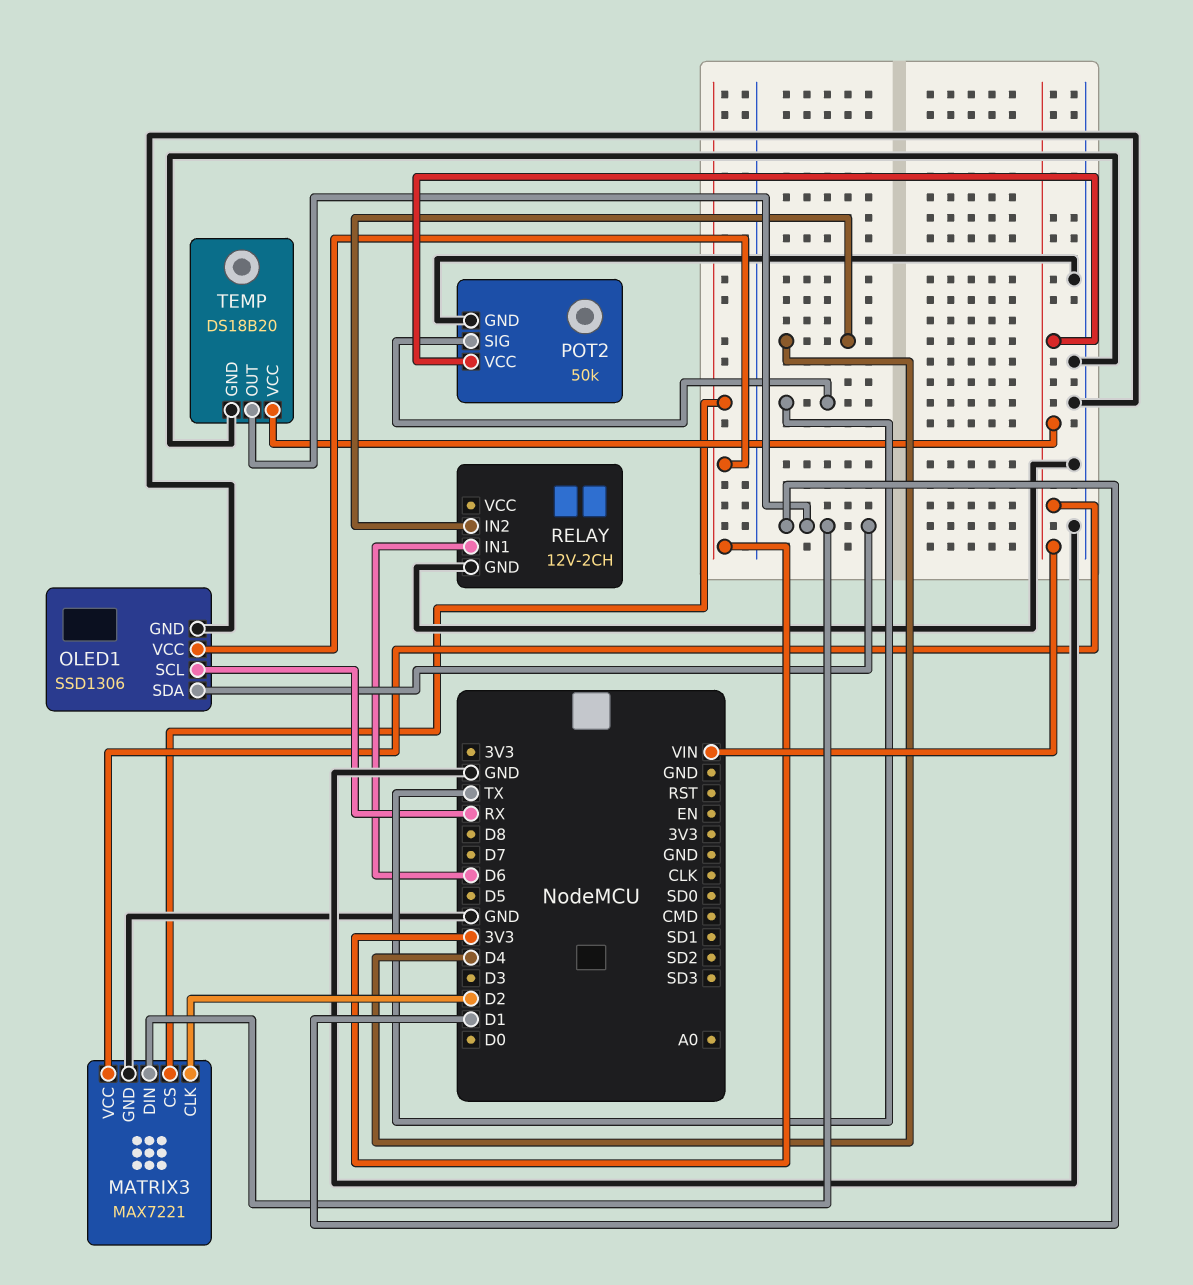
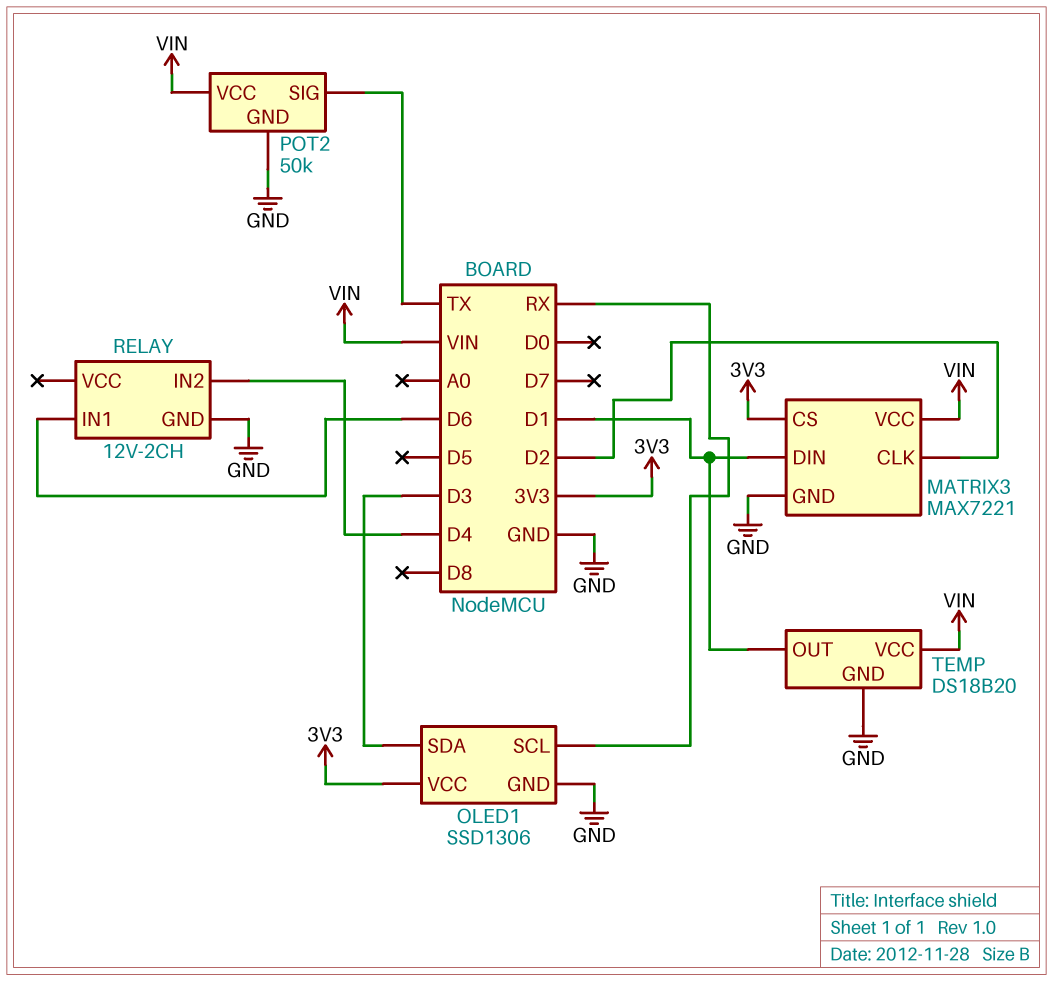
OLED1 pin SDA: D1 -> D3

